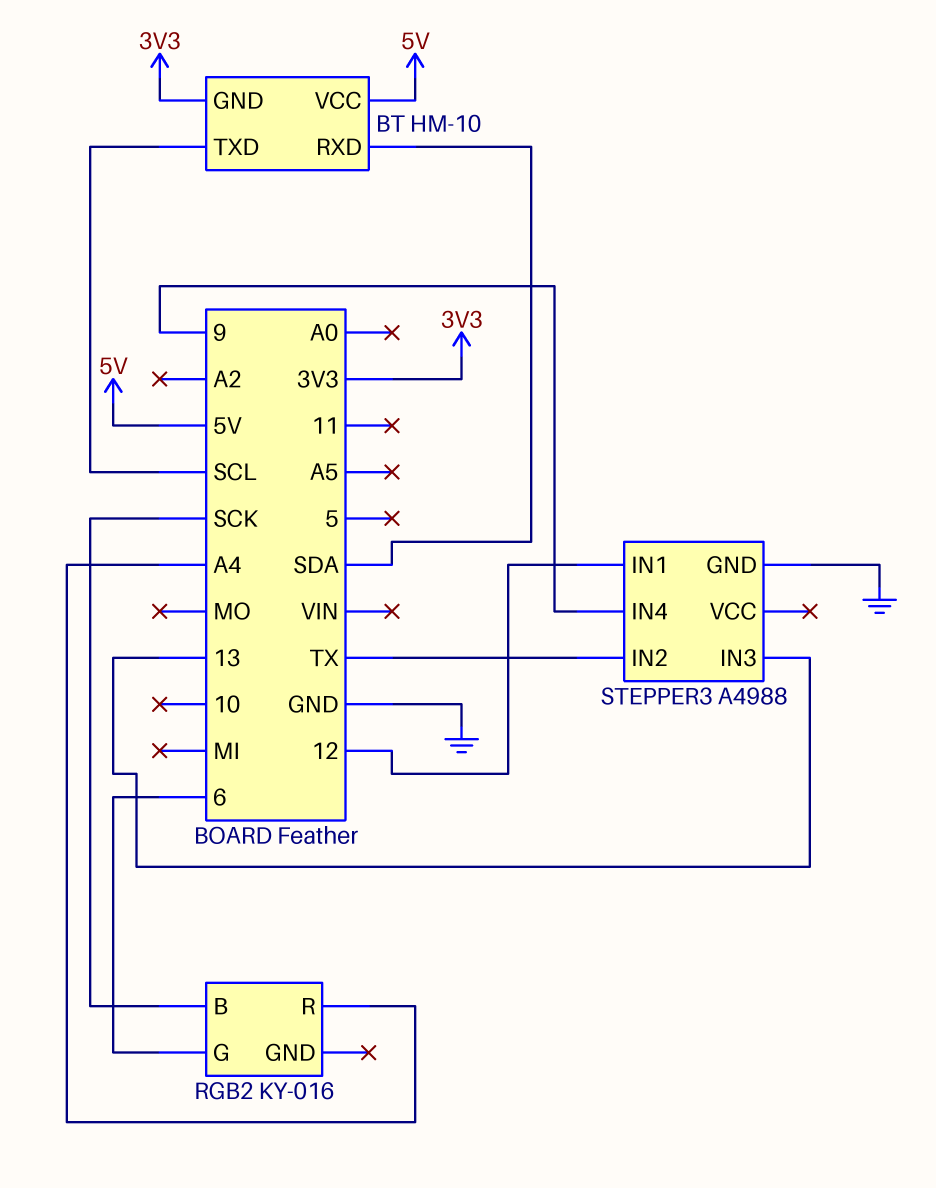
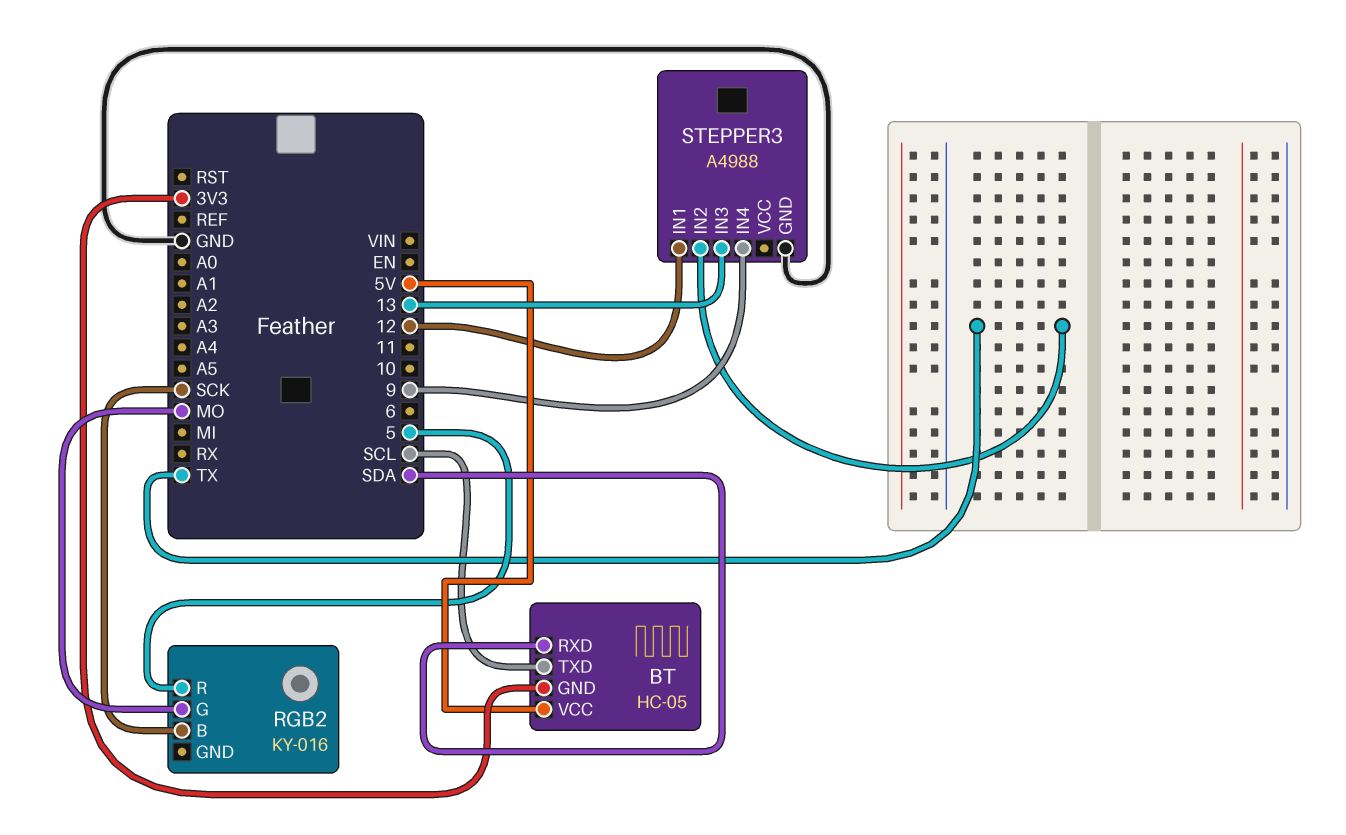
BT: HM-10 -> HC-05
RGB2 pin G: 6 -> MO
RGB2 pin R: A4 -> 5

